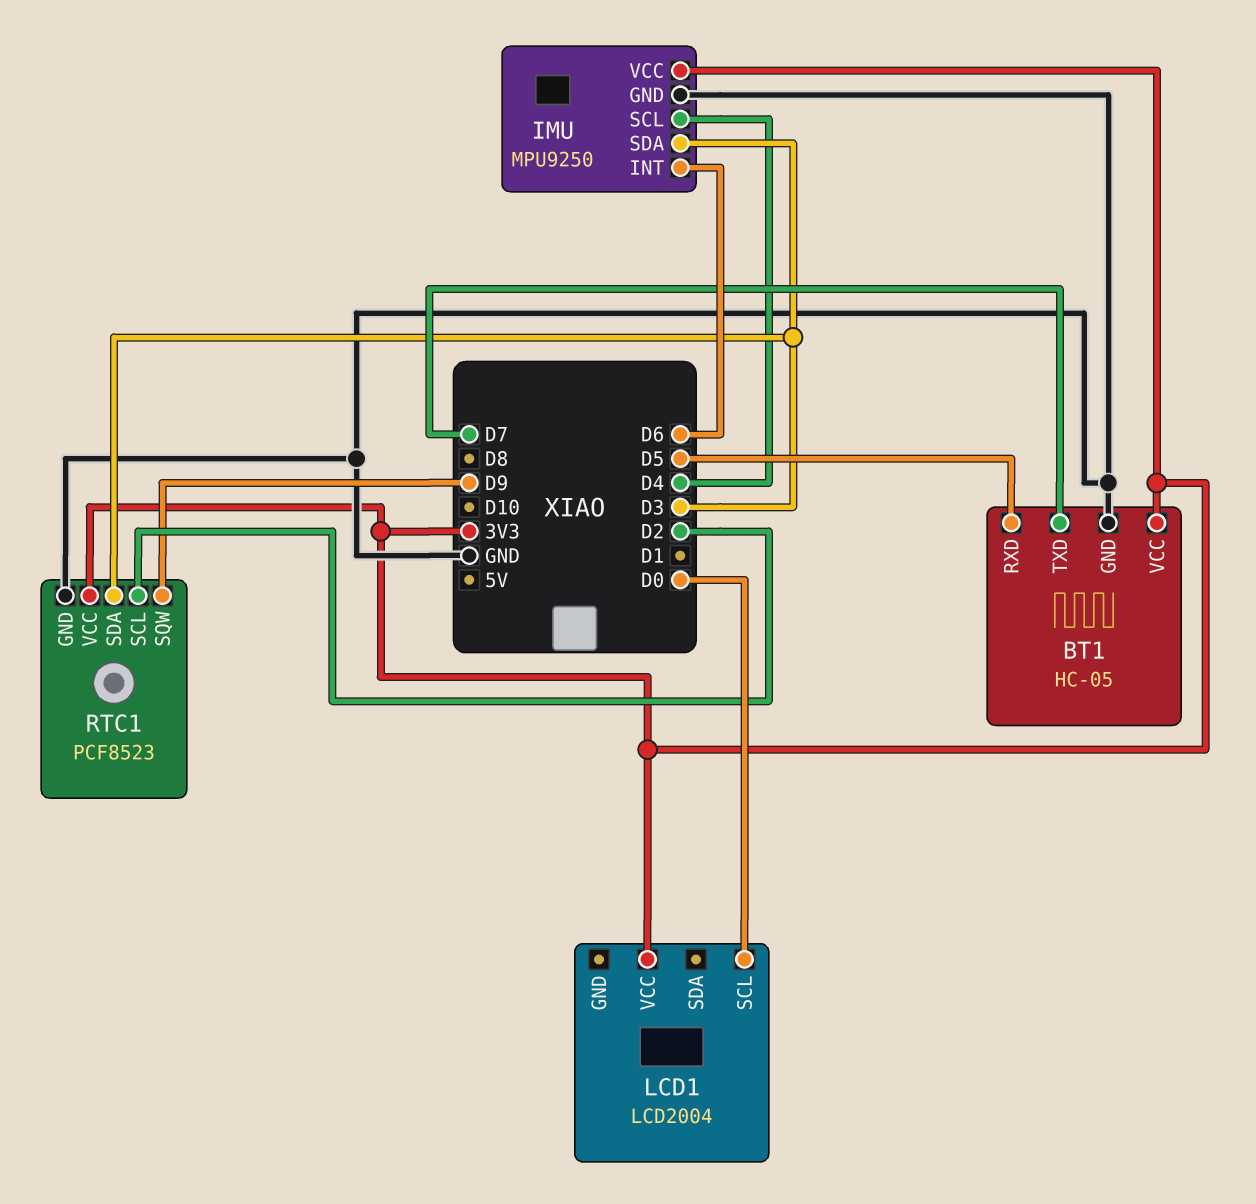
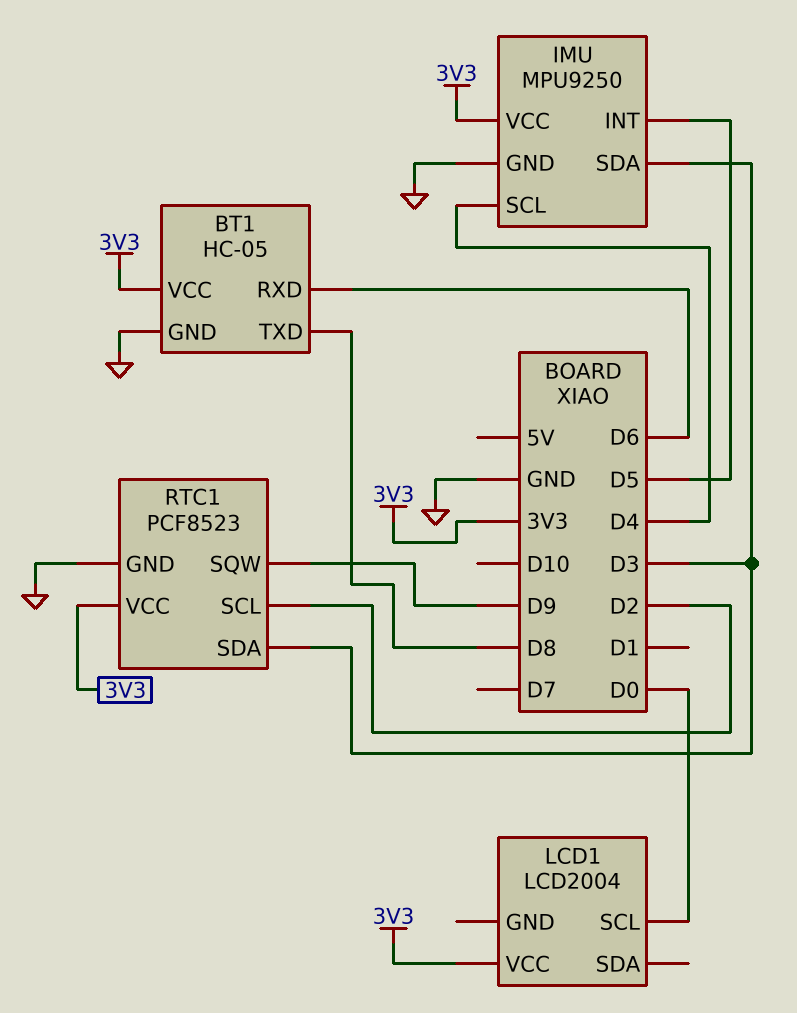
BT1 pin RXD: D5 -> D6
BT1 pin TXD: D7 -> D8
IMU pin INT: D6 -> D5

